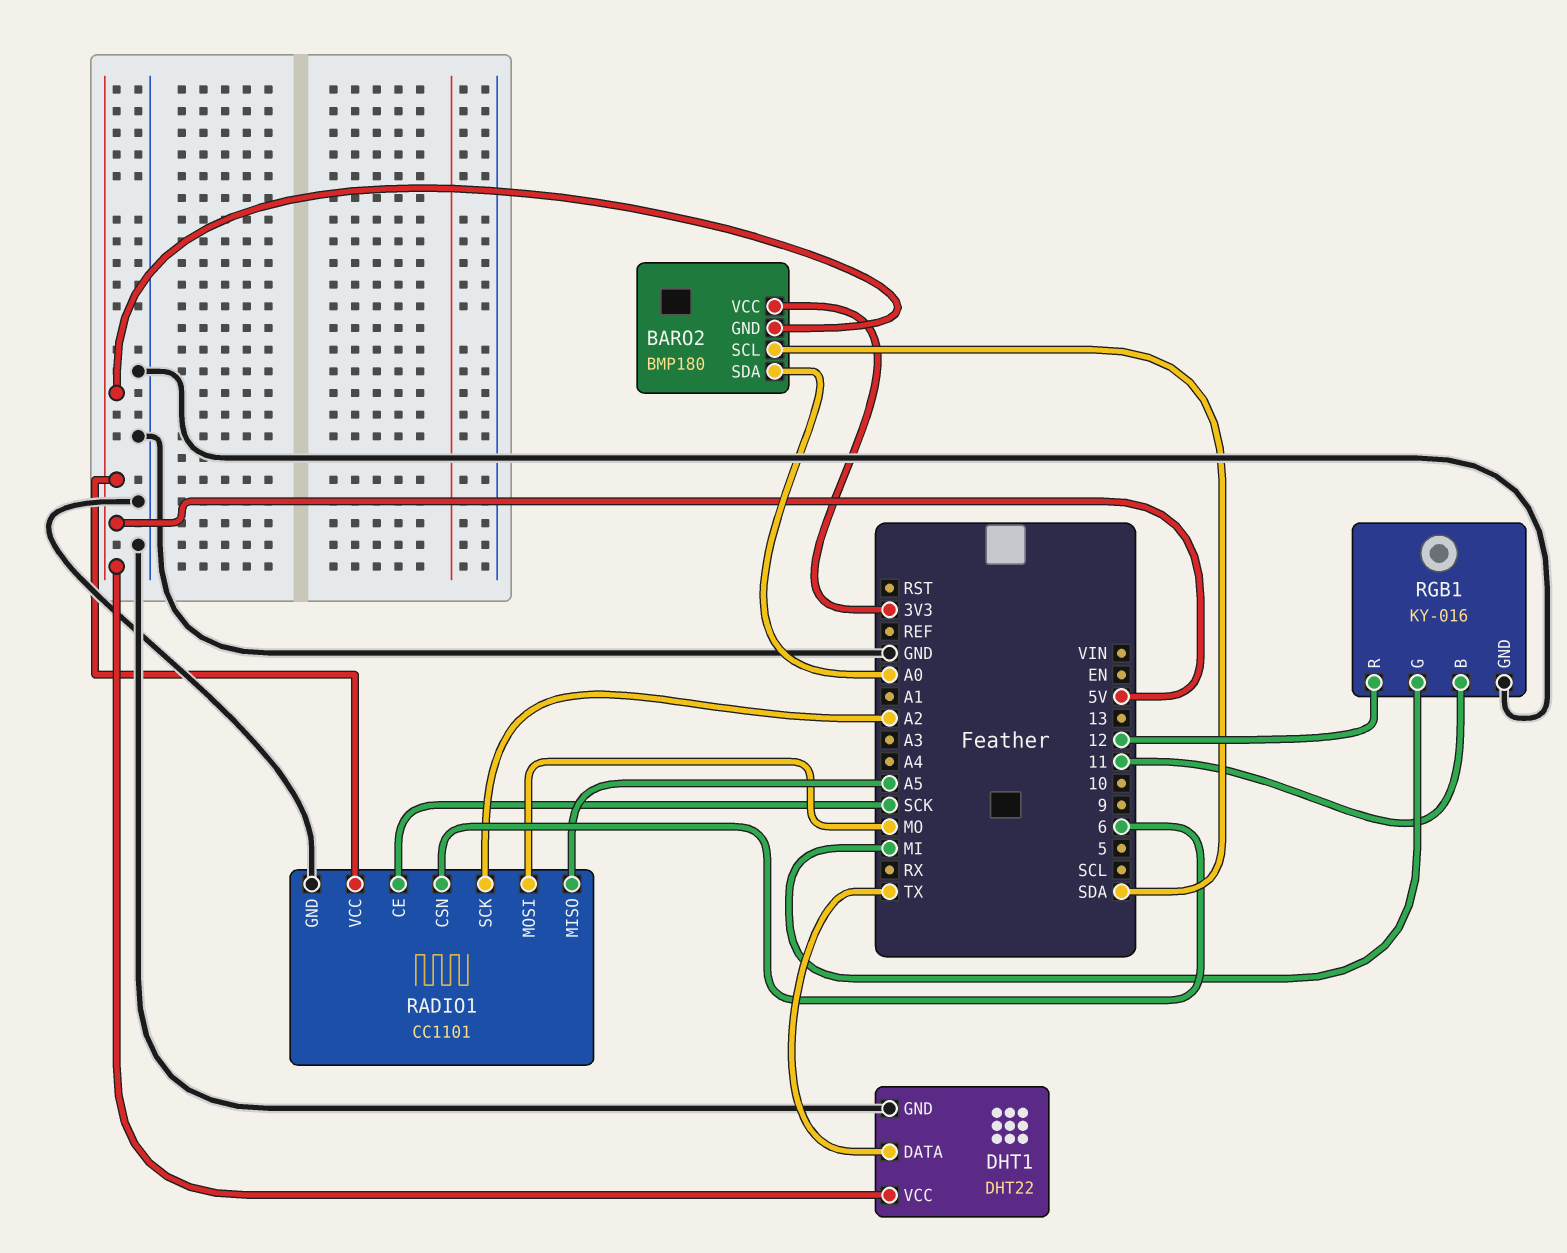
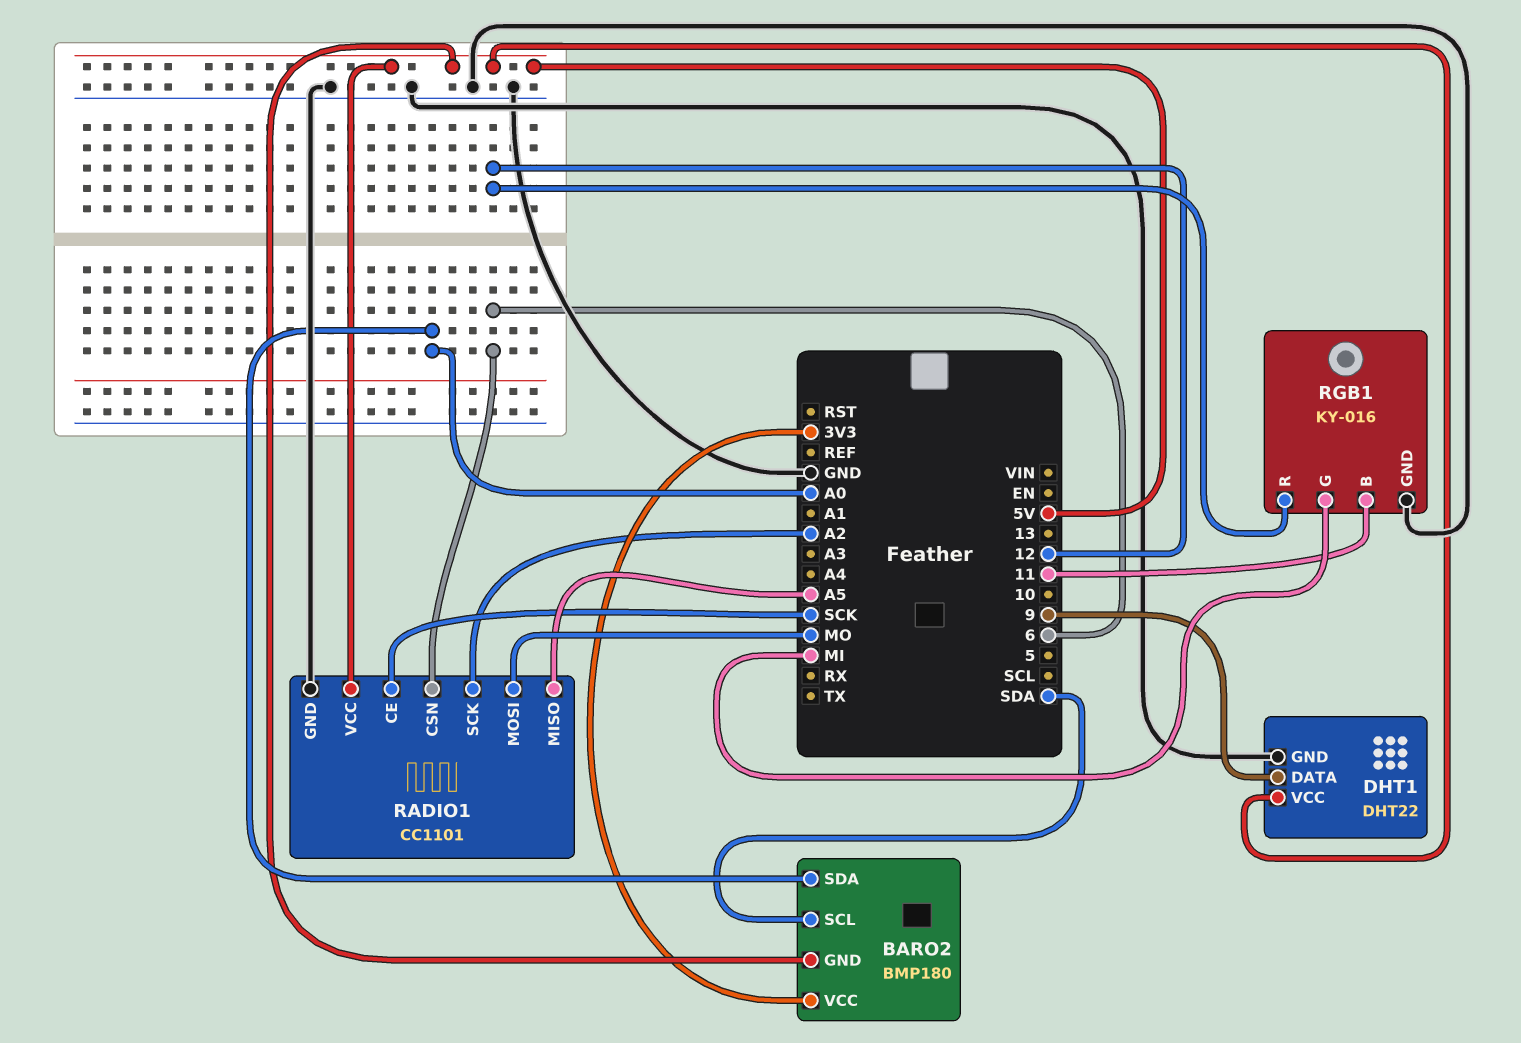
DHT1 pin DATA: TX -> 9

